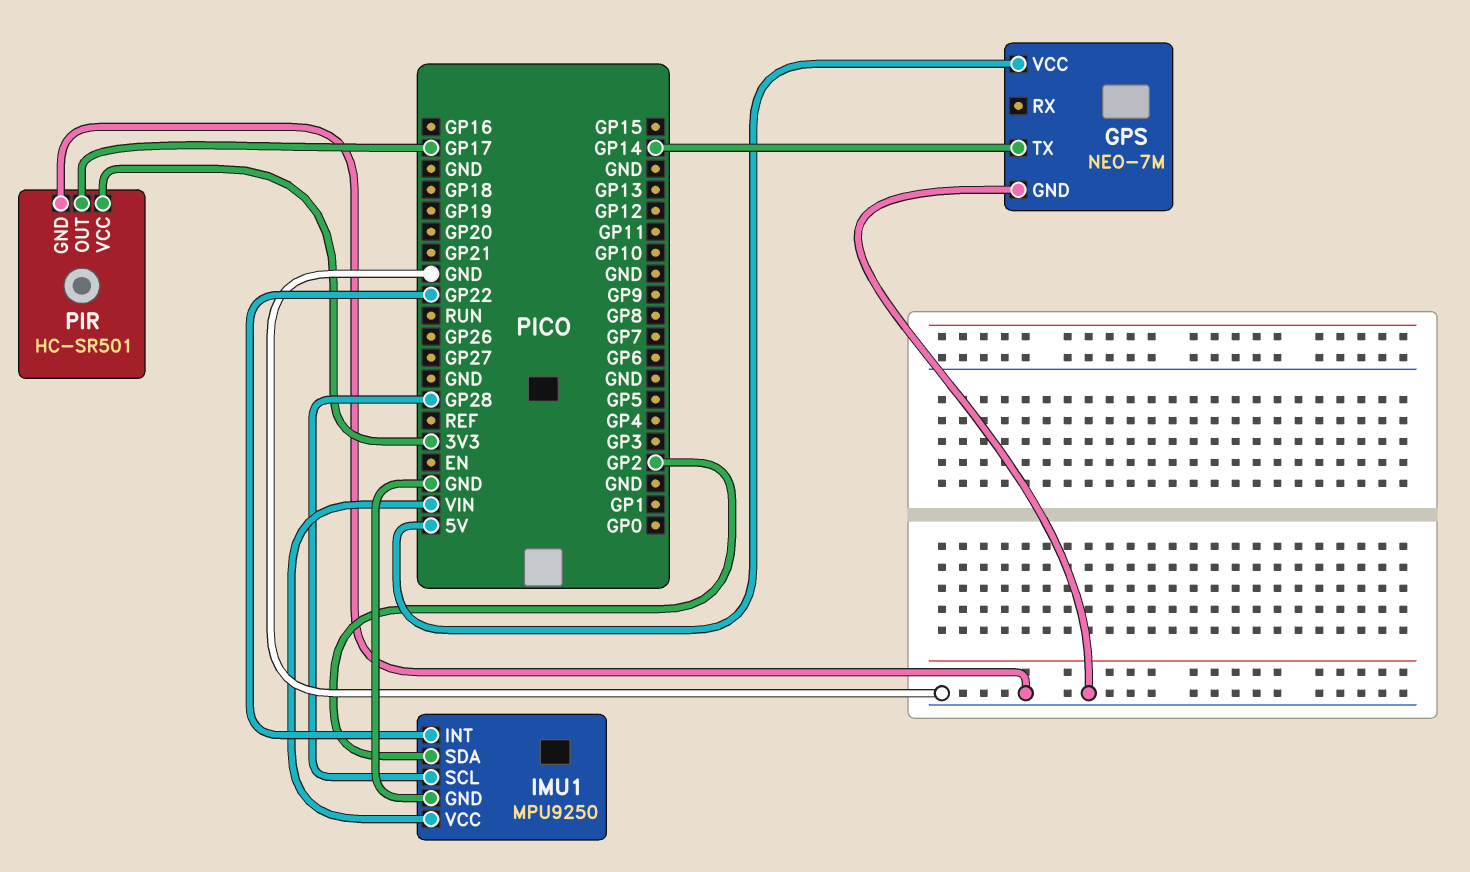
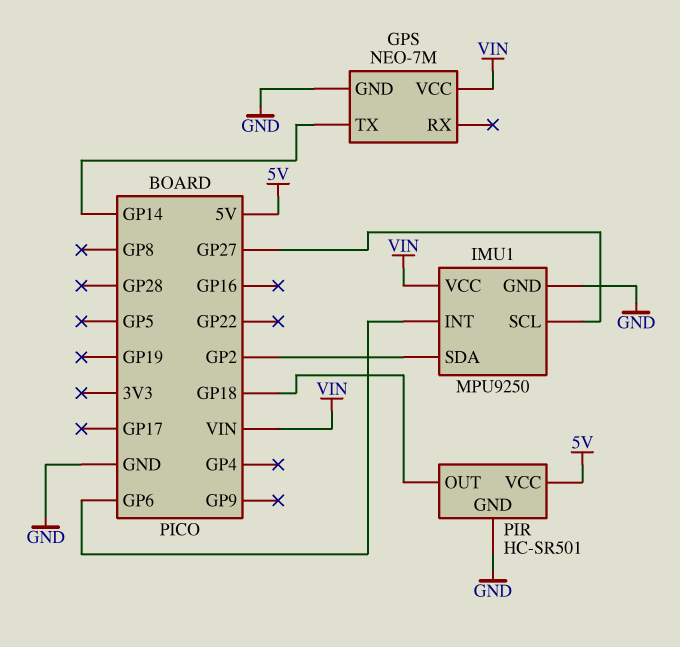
GPS pin VCC: 5V -> VIN
IMU1 pin INT: GP22 -> GP6
IMU1 pin SCL: GP28 -> GP27
PIR pin OUT: GP17 -> GP18
PIR pin VCC: 3V3 -> 5V

